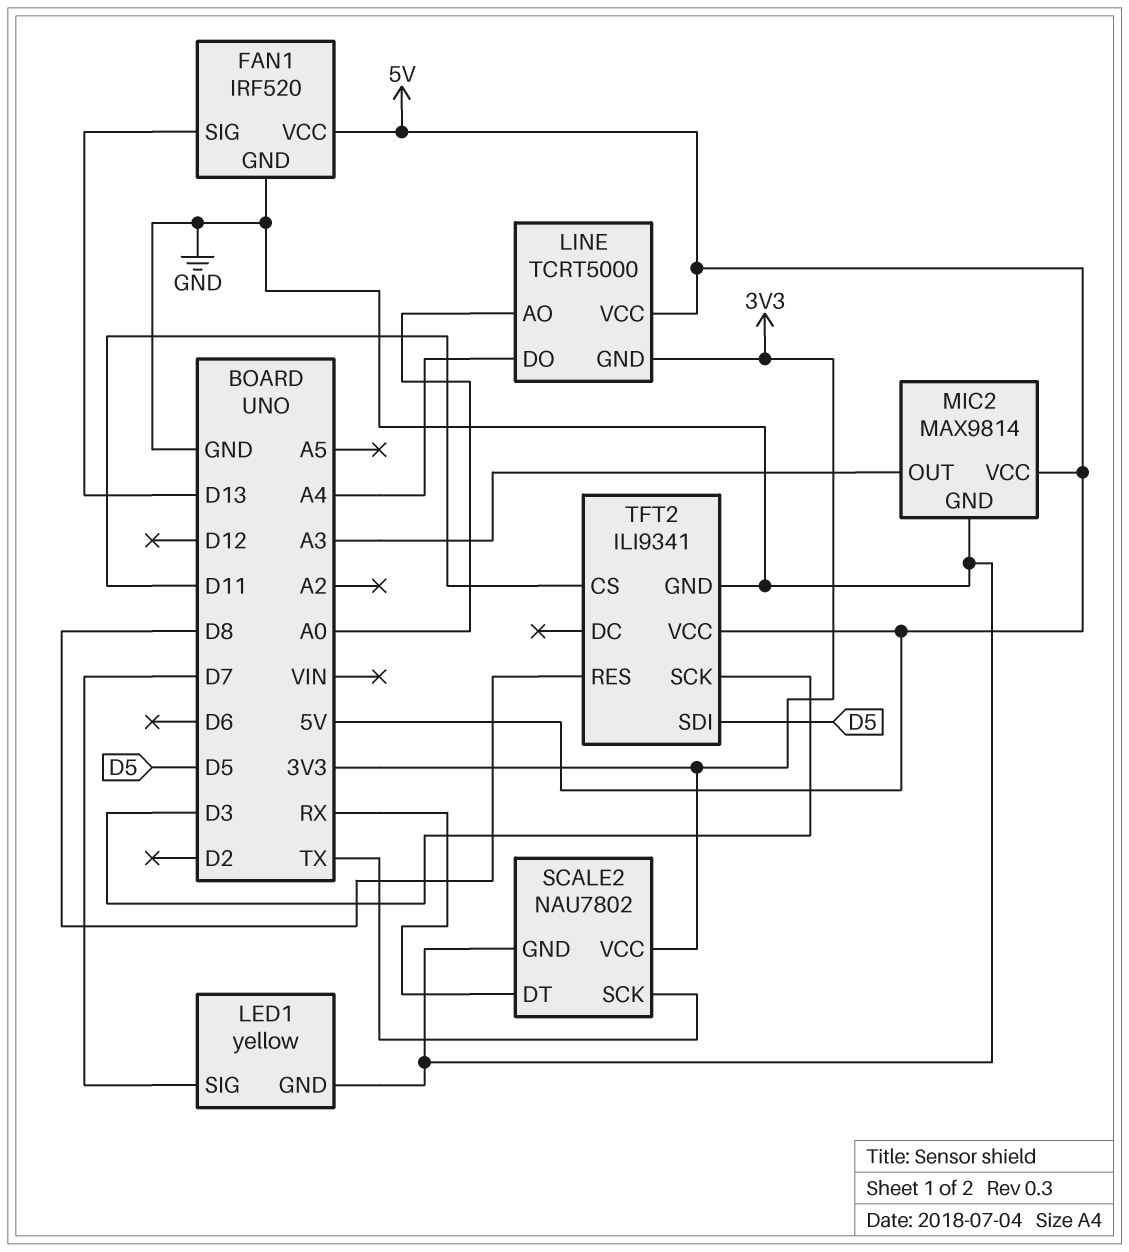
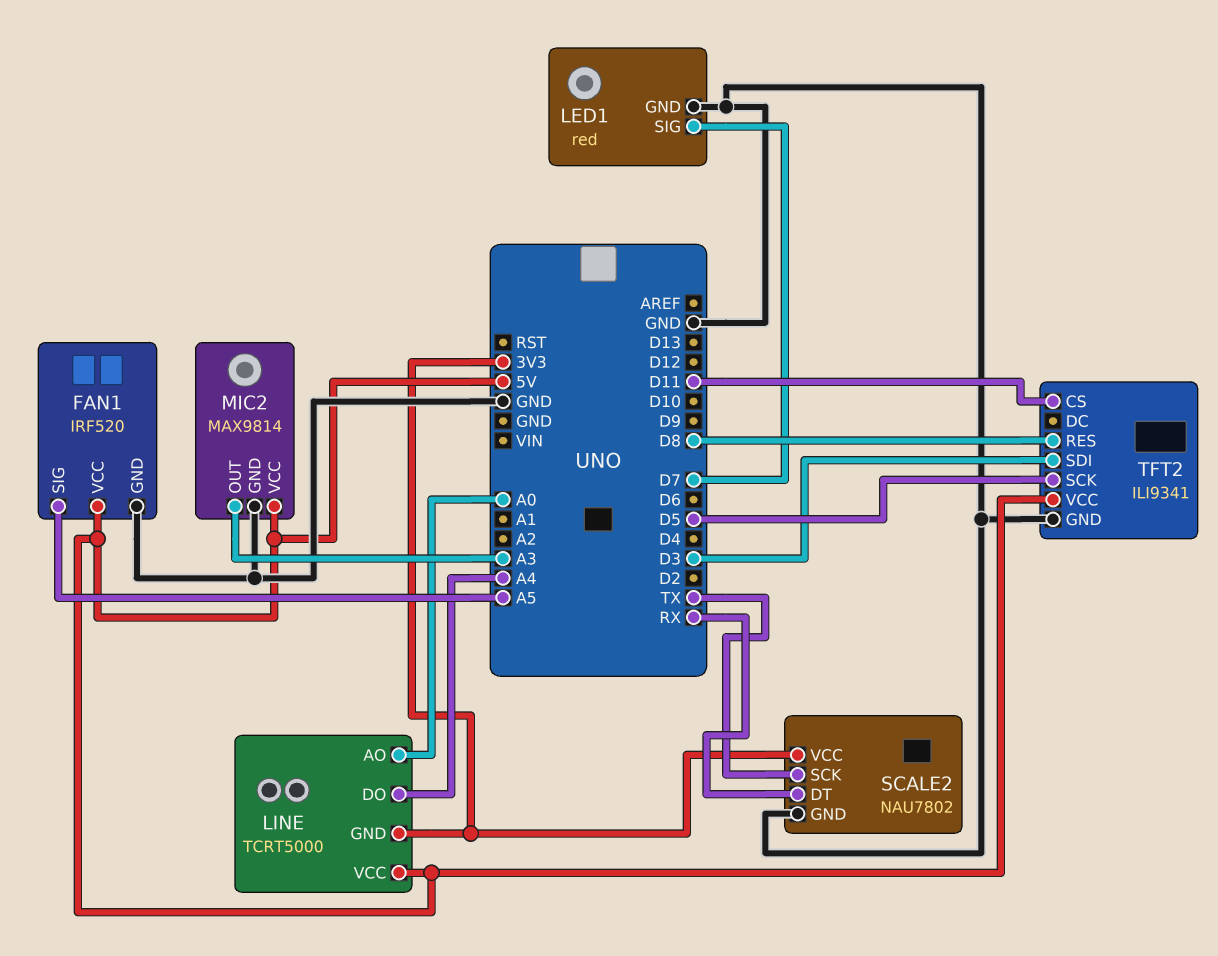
FAN1 pin SIG: D13 -> A5
LED1: yellow -> red
TFT2 pin SCK: D3 -> D5
TFT2 pin SDI: D5 -> D3

